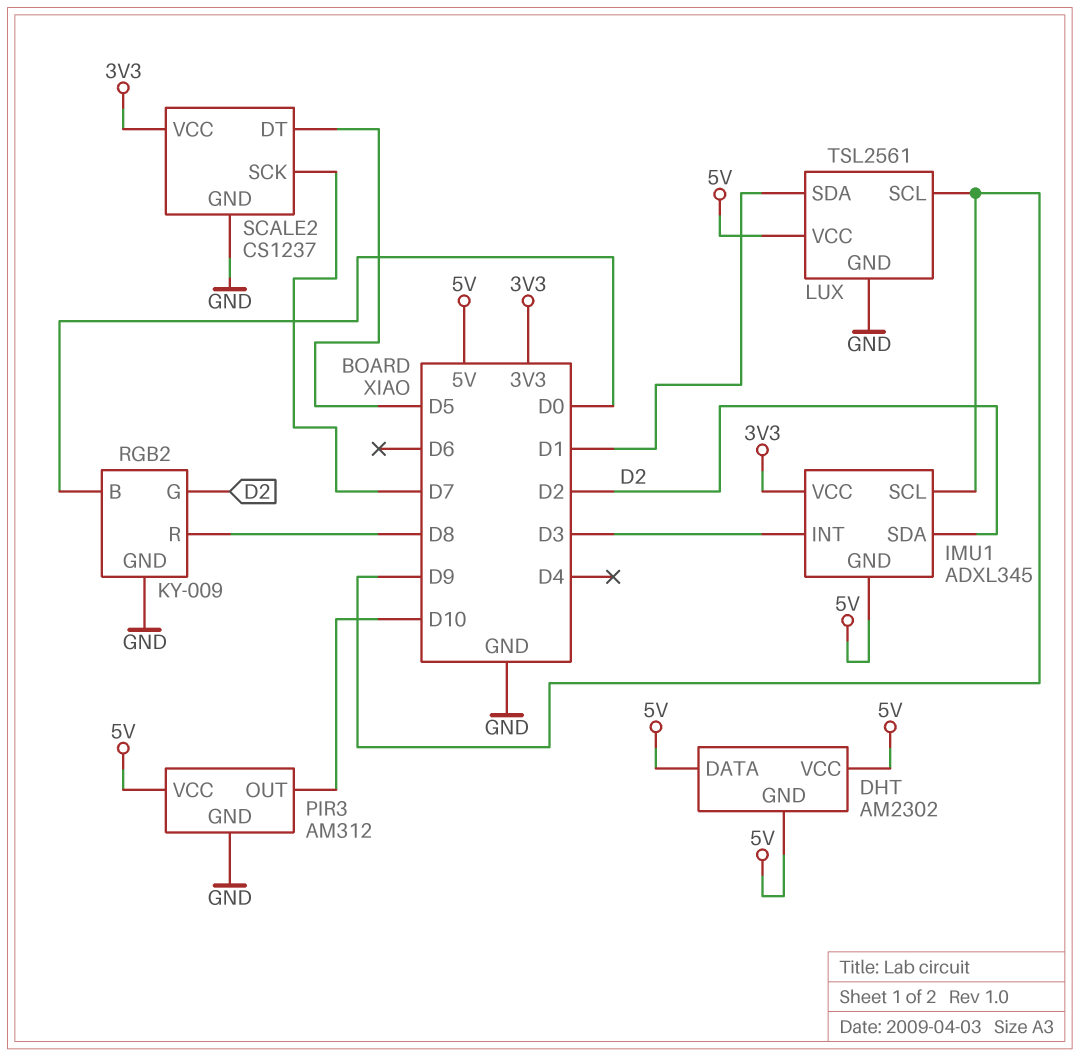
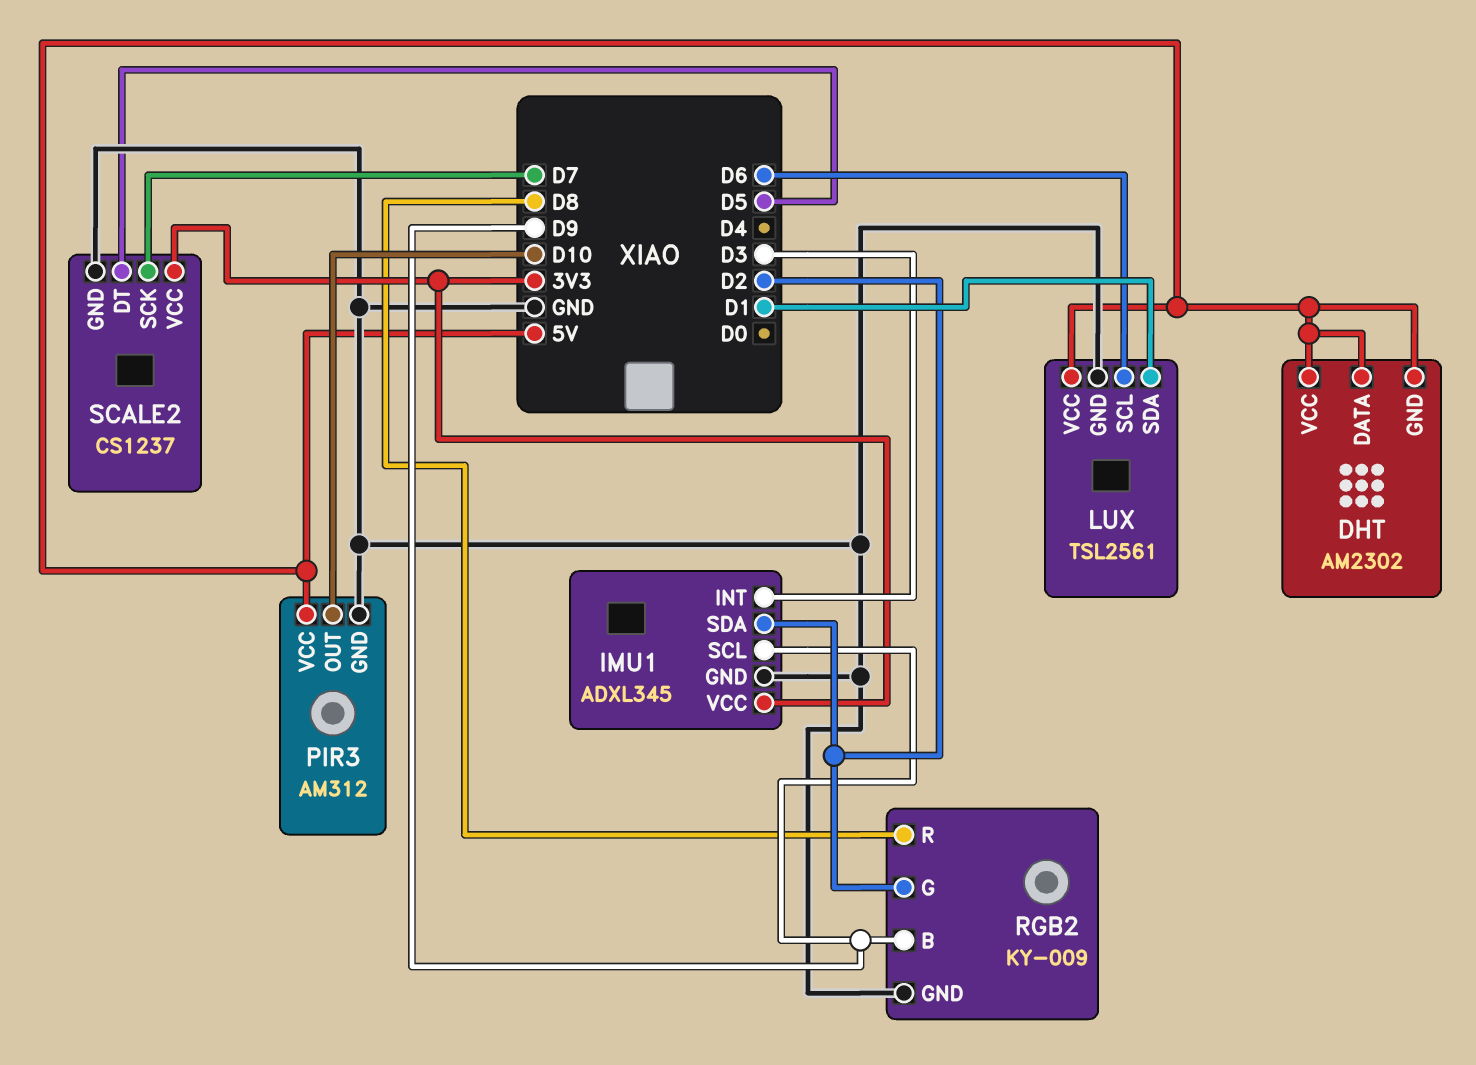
IMU1 pin GND: 5V -> GND
LUX pin SCL: D9 -> D6
RGB2 pin B: D0 -> D9

